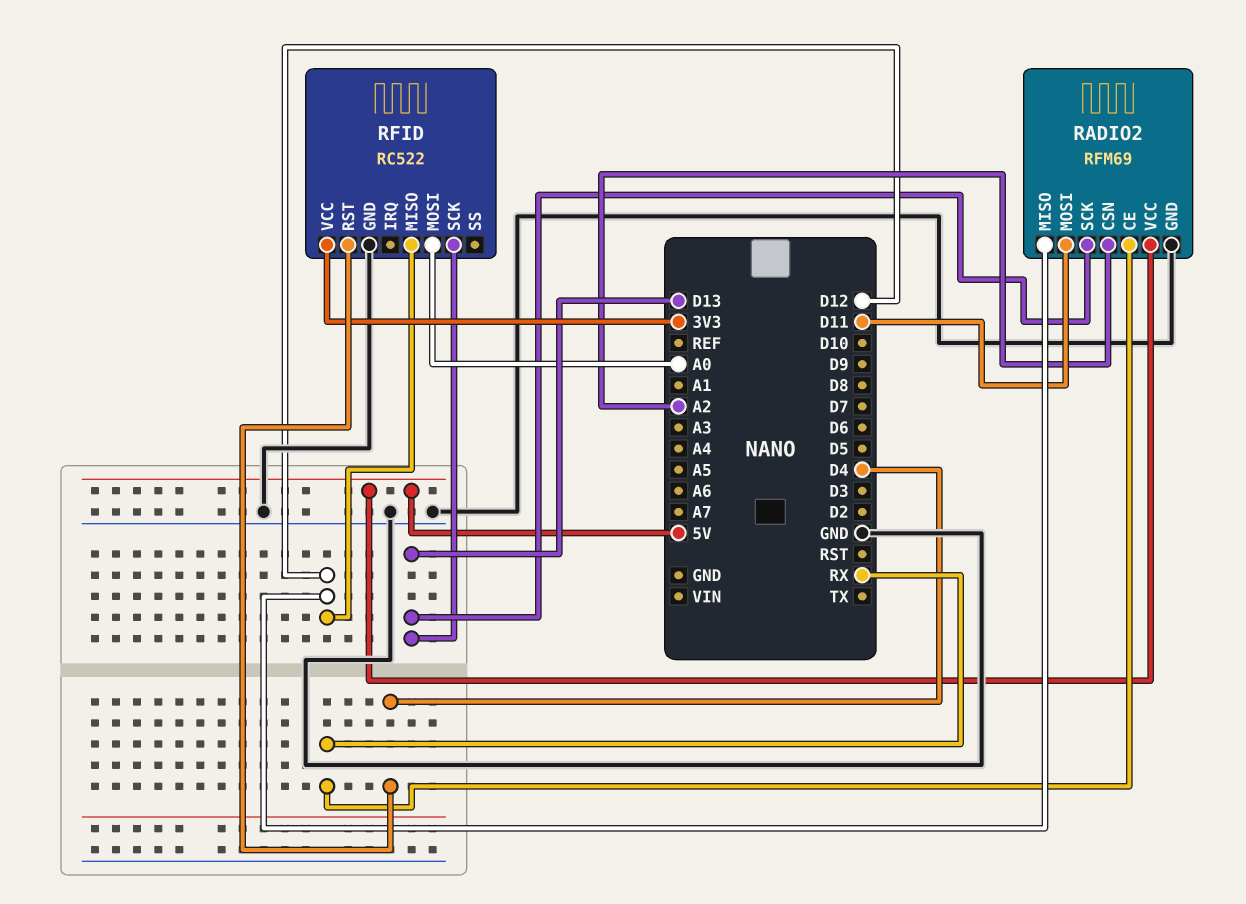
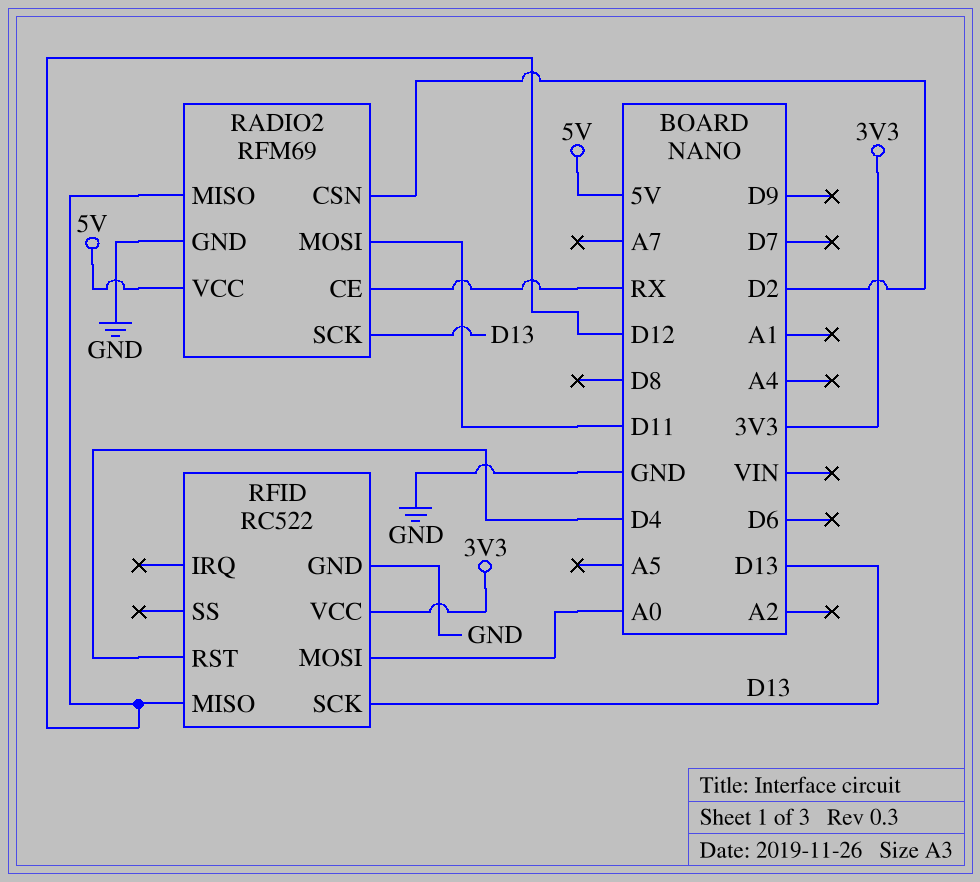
RADIO2 pin CSN: A2 -> D2

